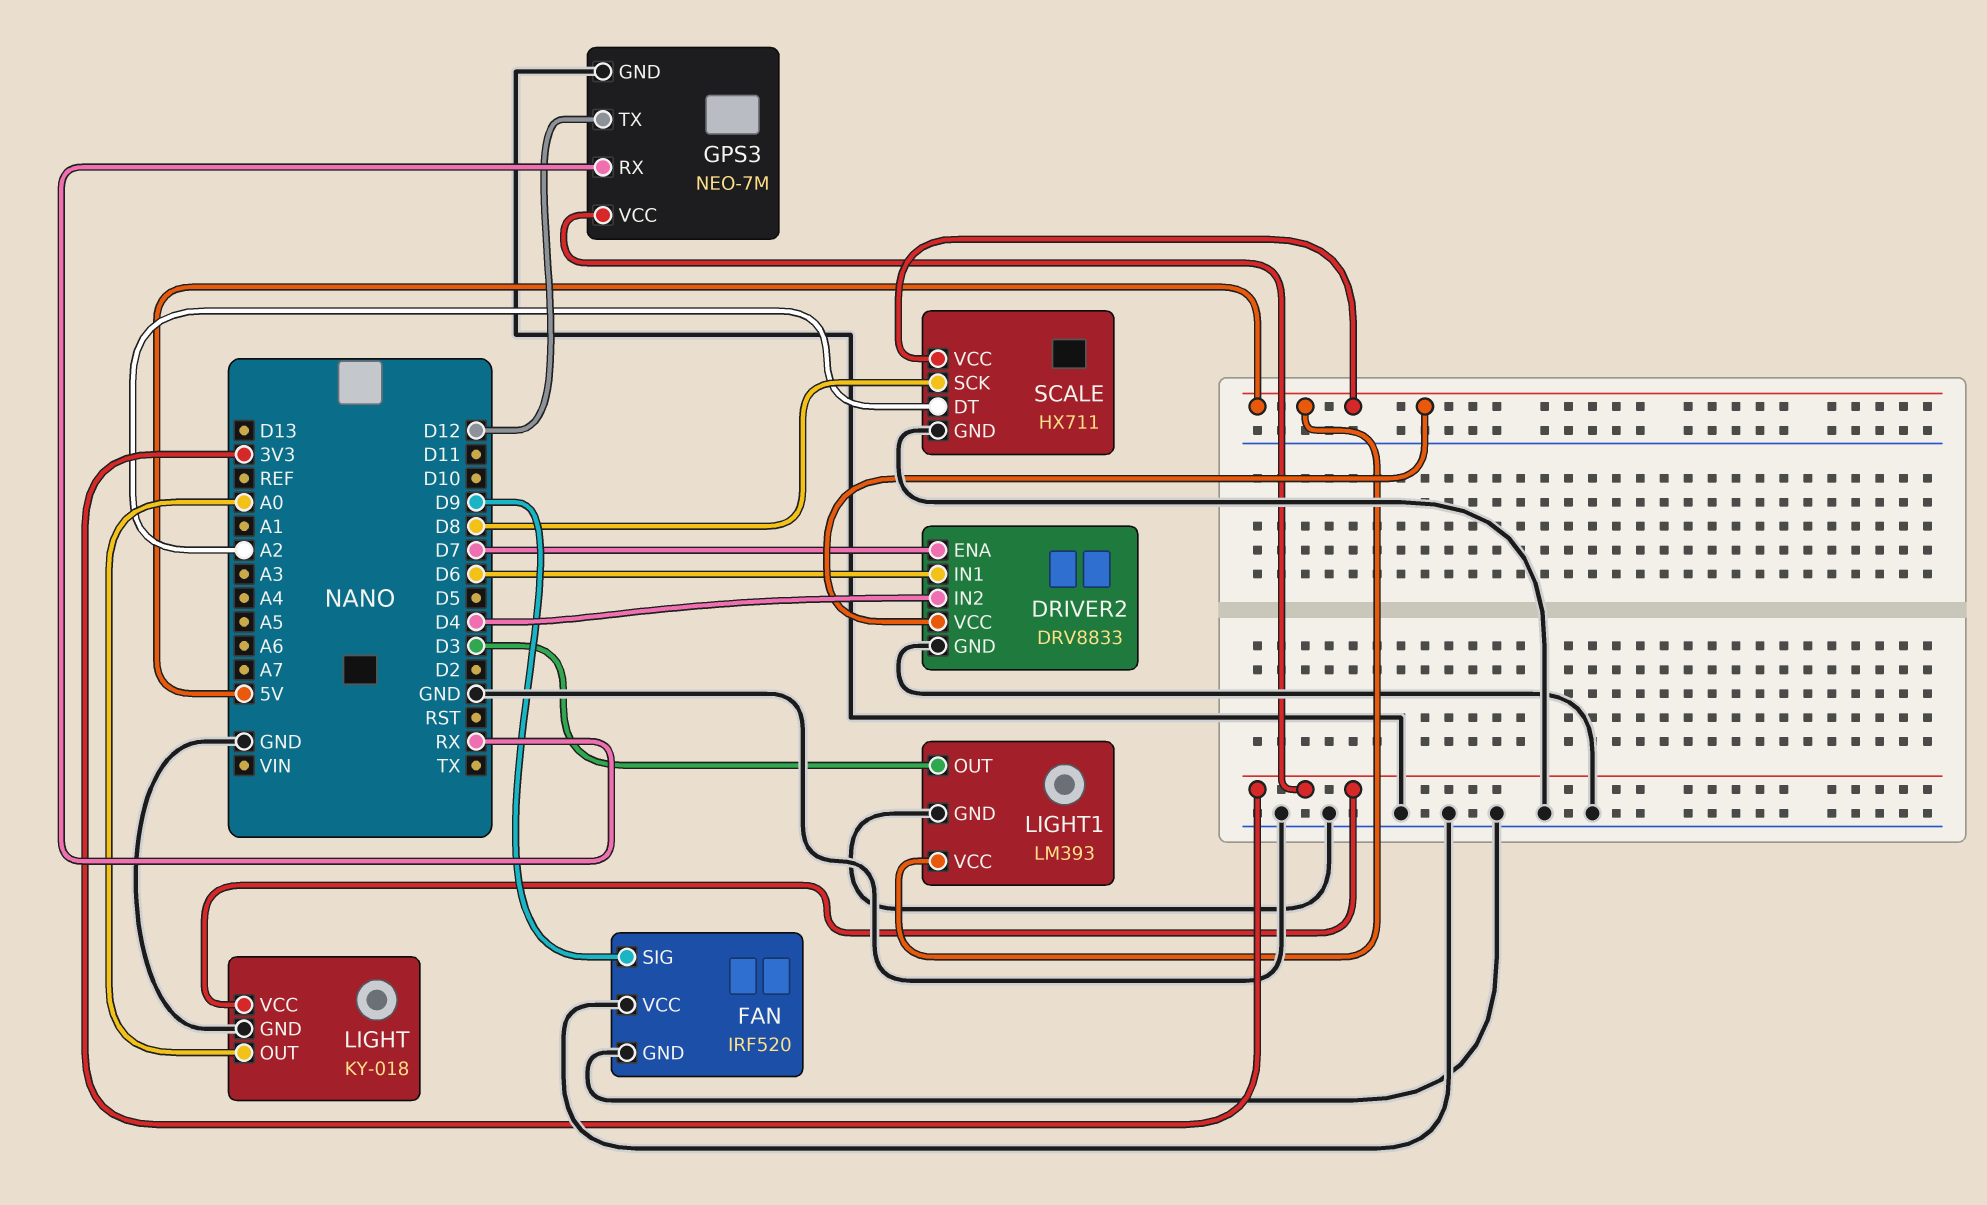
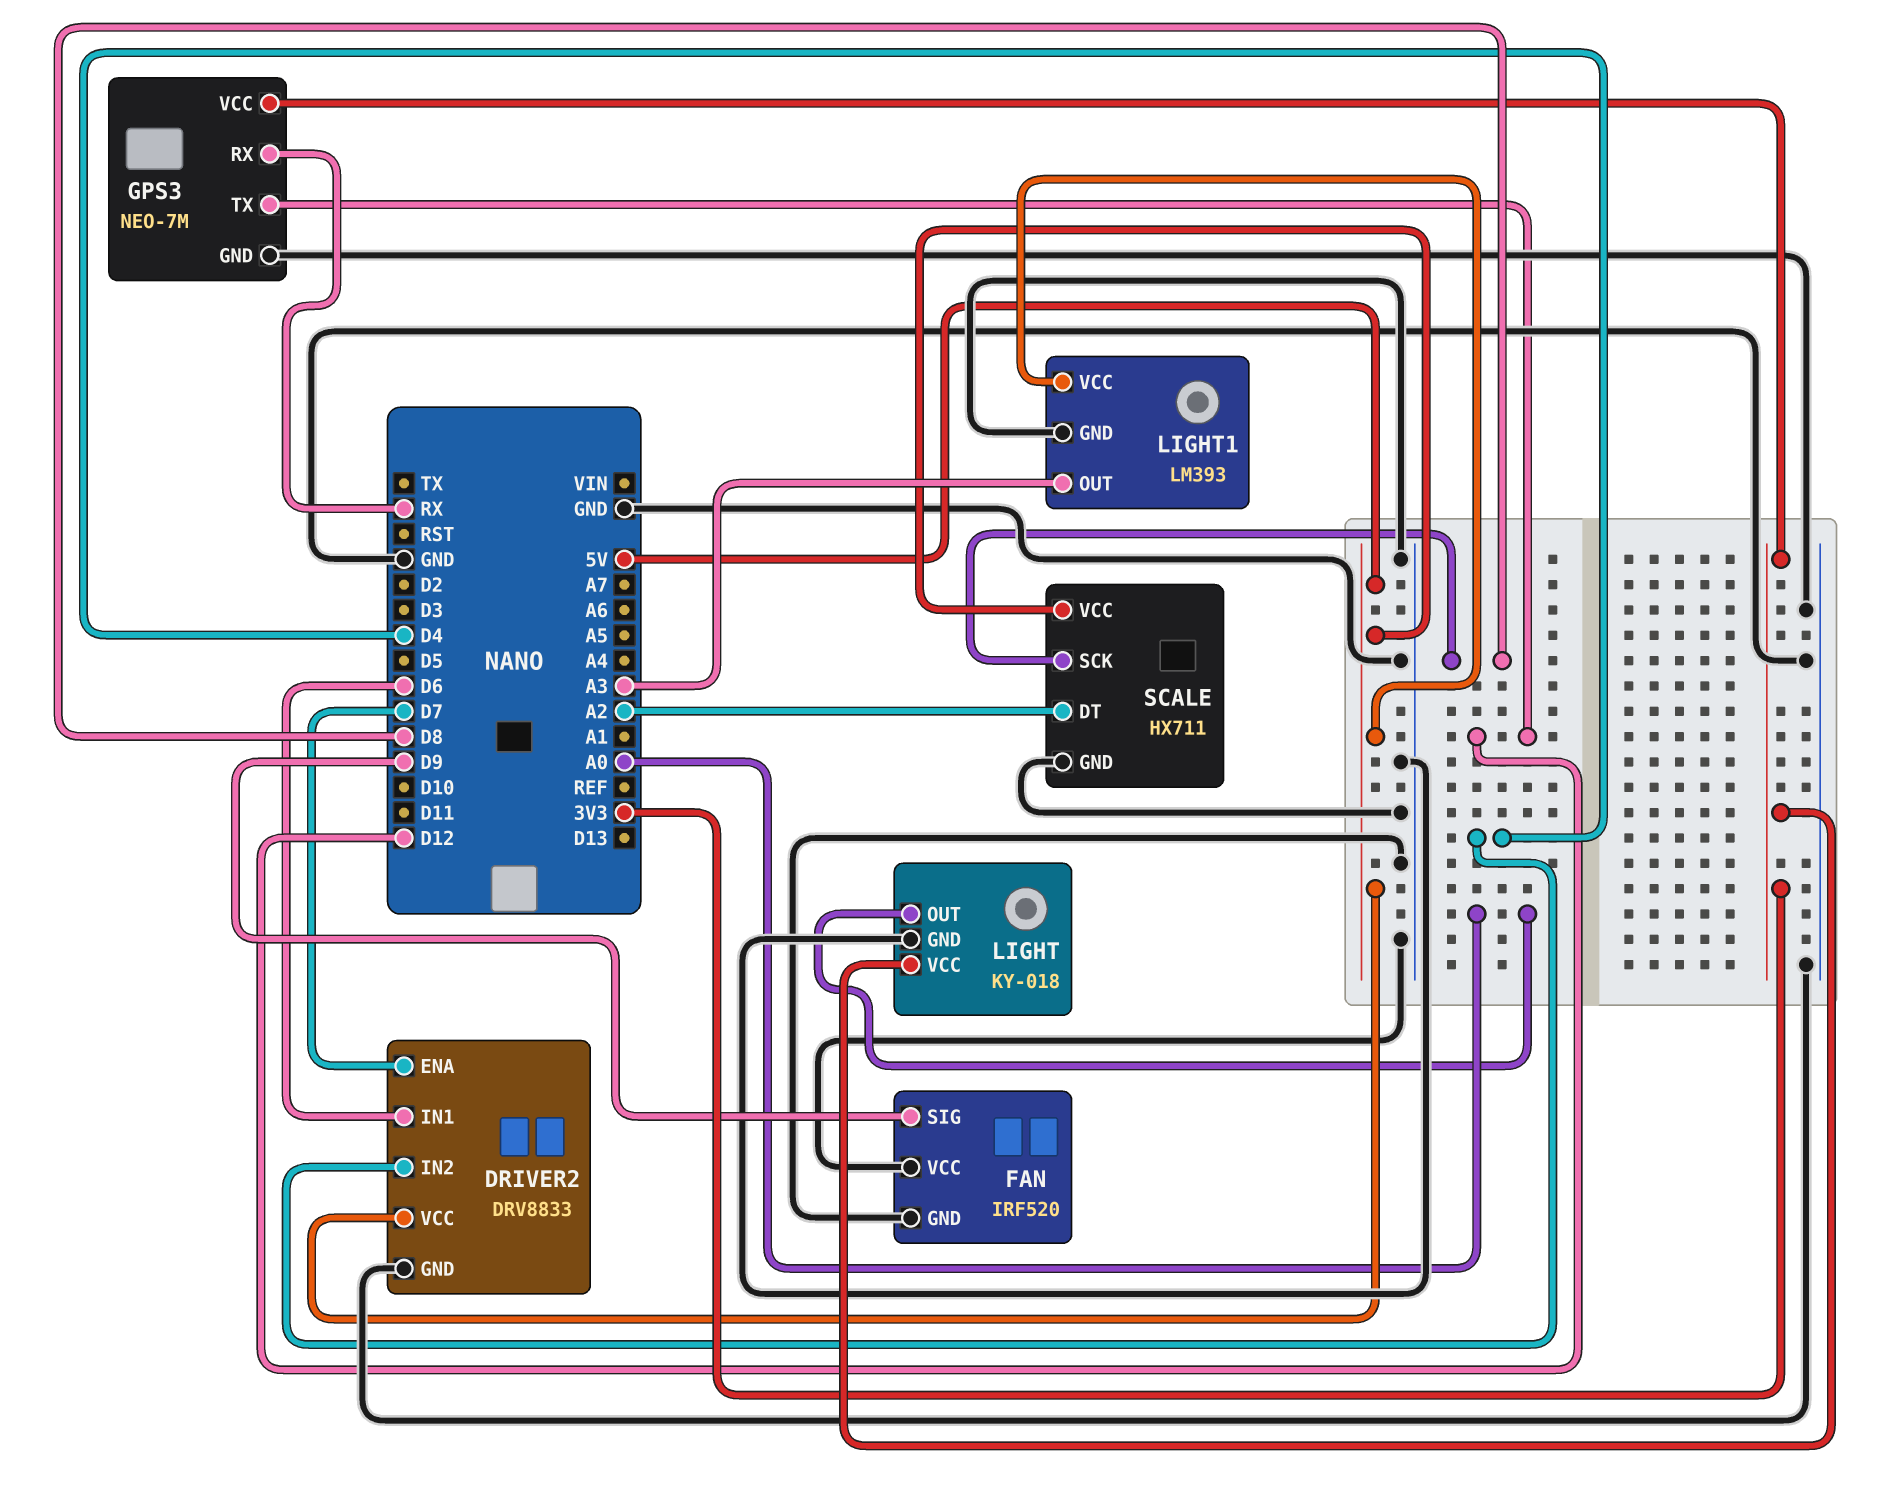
LIGHT1 pin OUT: D3 -> A3

